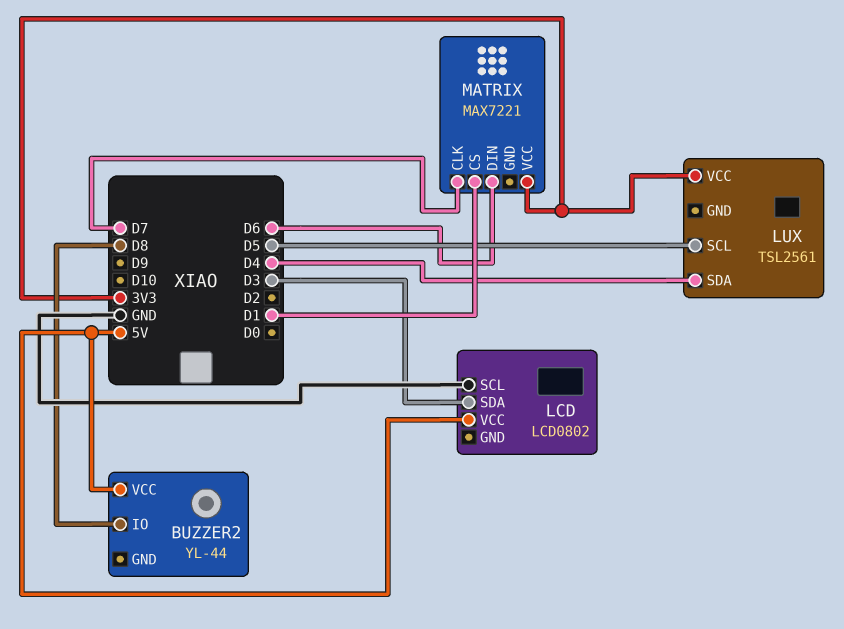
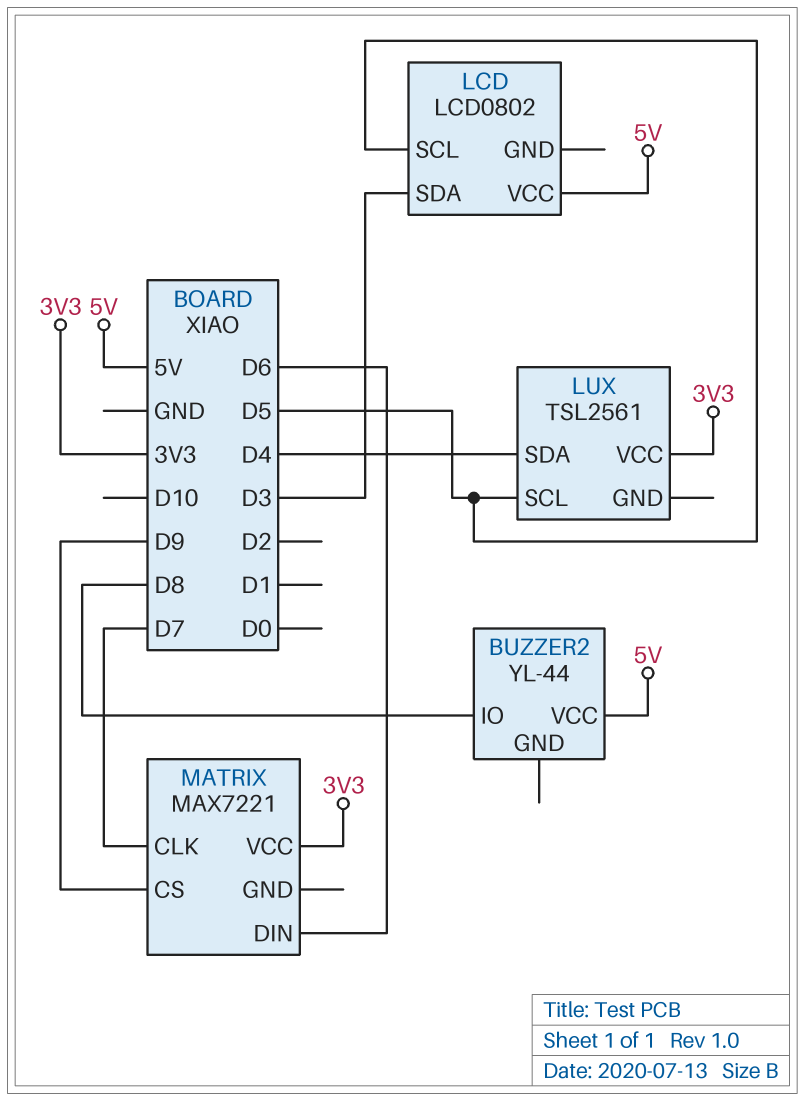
LCD pin SCL: GND -> D5
MATRIX pin CS: D1 -> D9

